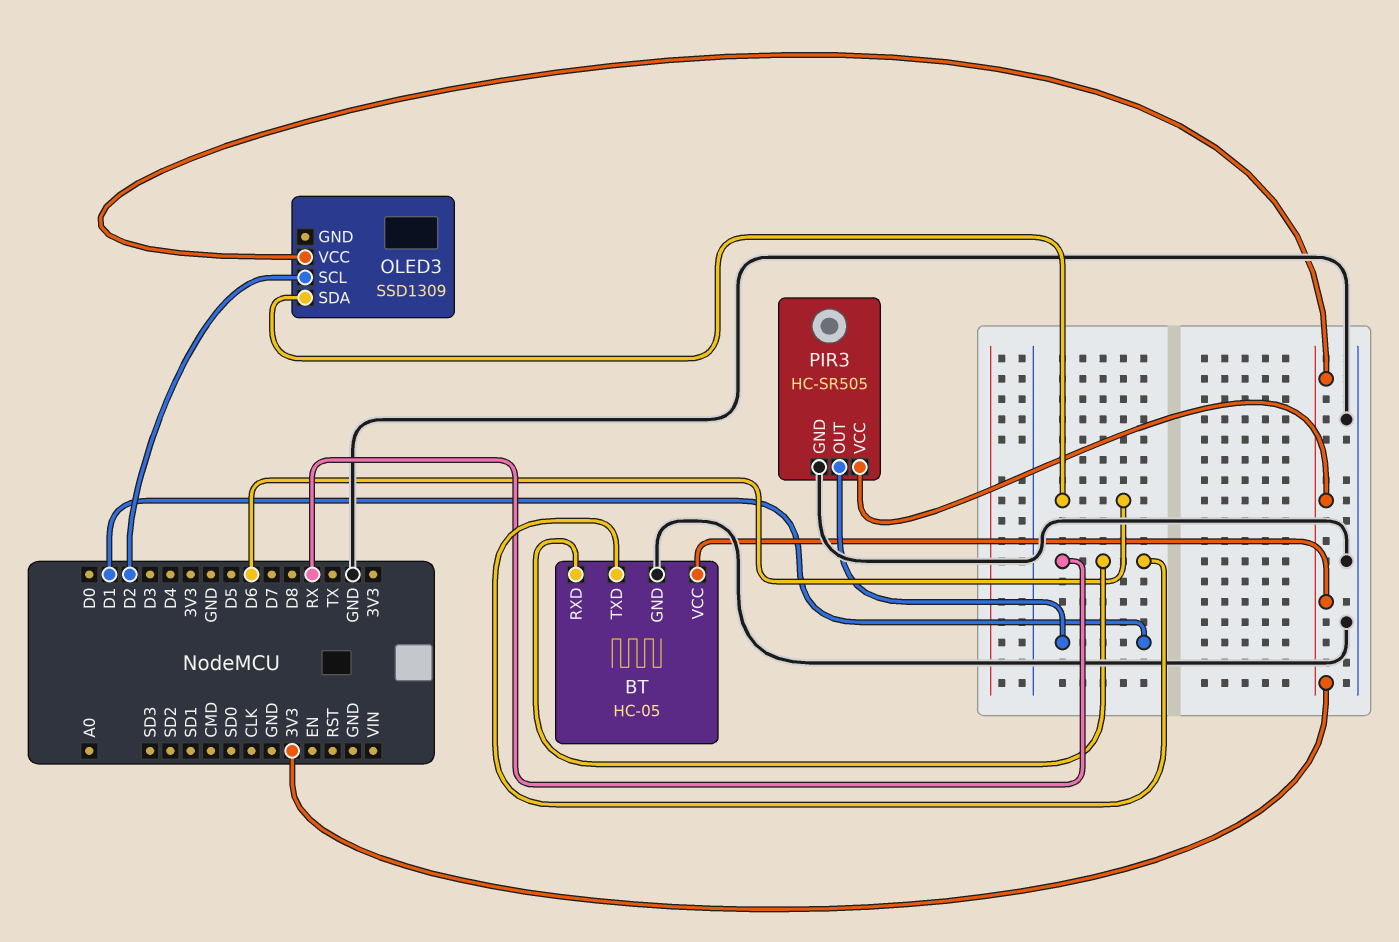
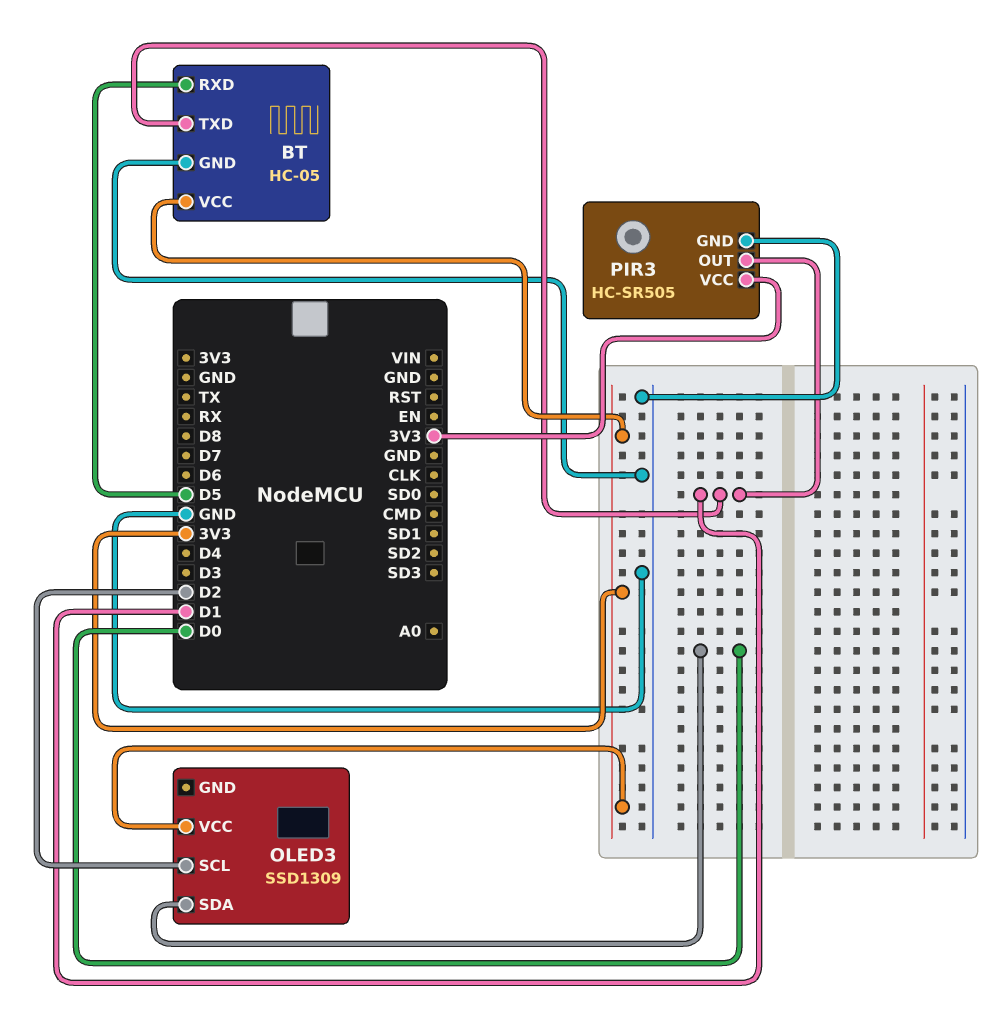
BT pin RXD: RX -> D5
BT pin TXD: RX -> D1
OLED3 pin SDA: D6 -> D0

